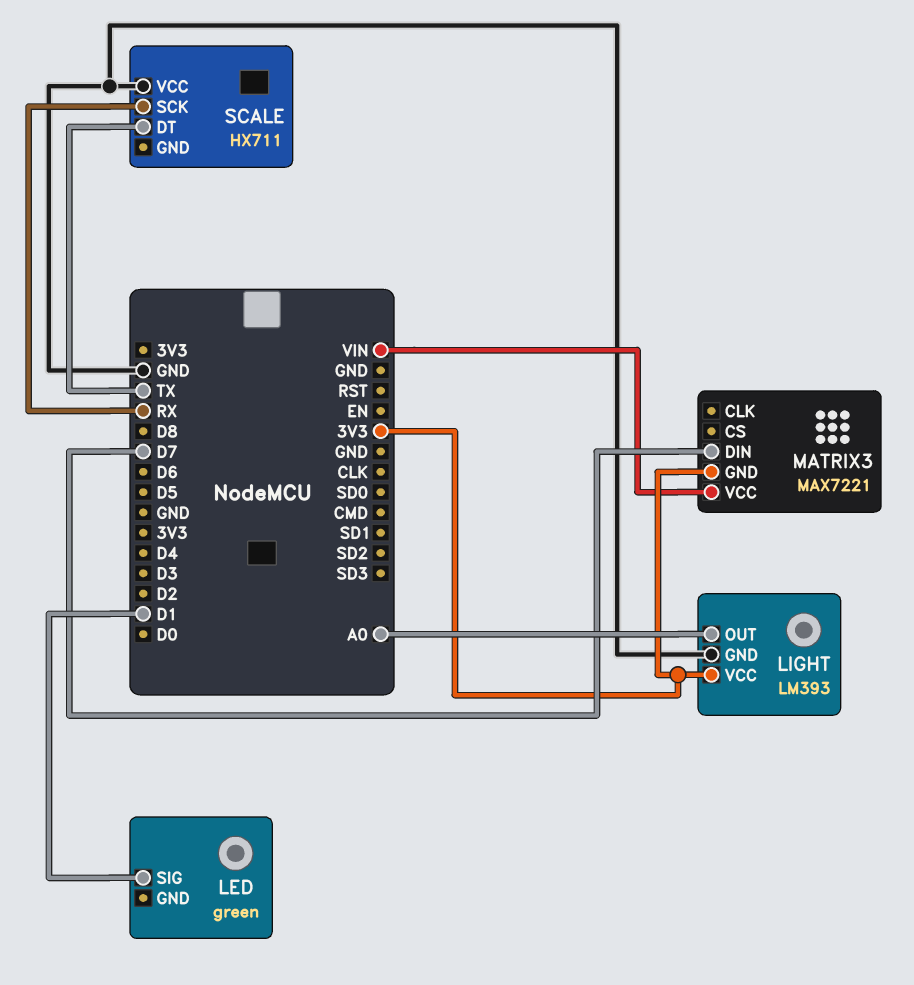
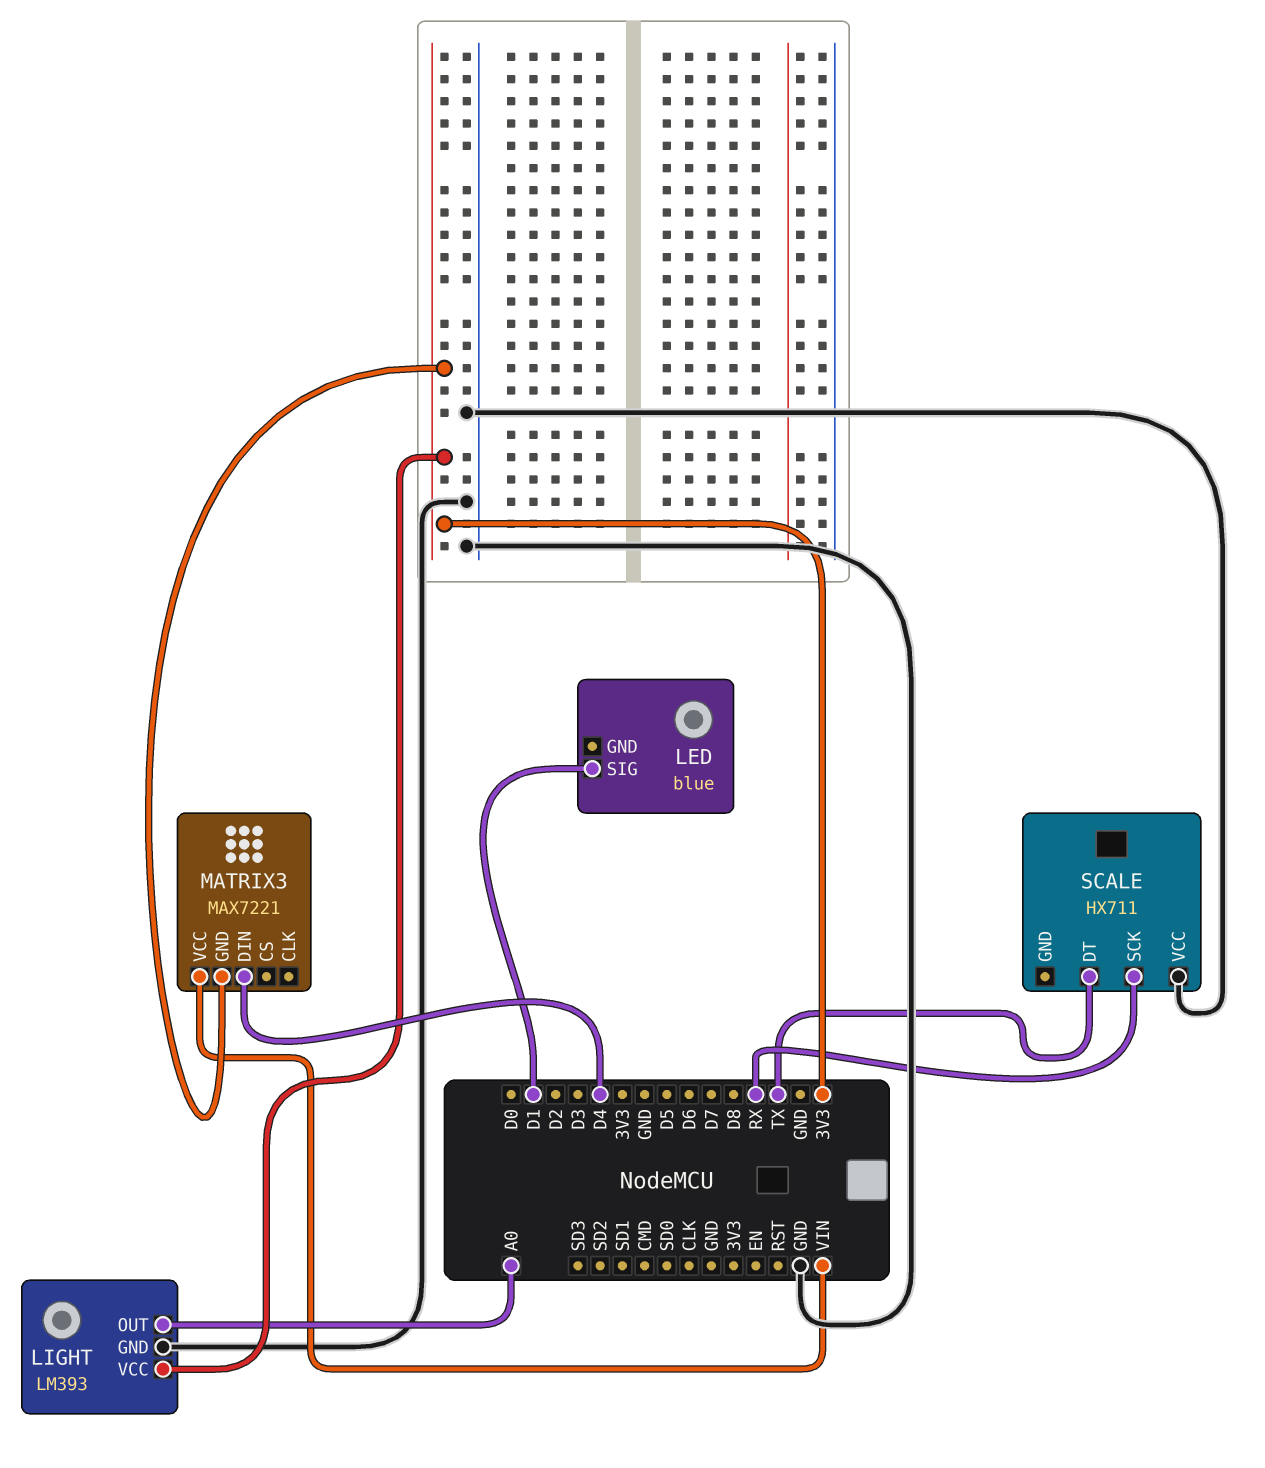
LED: green -> blue
MATRIX3 pin DIN: D7 -> D4

